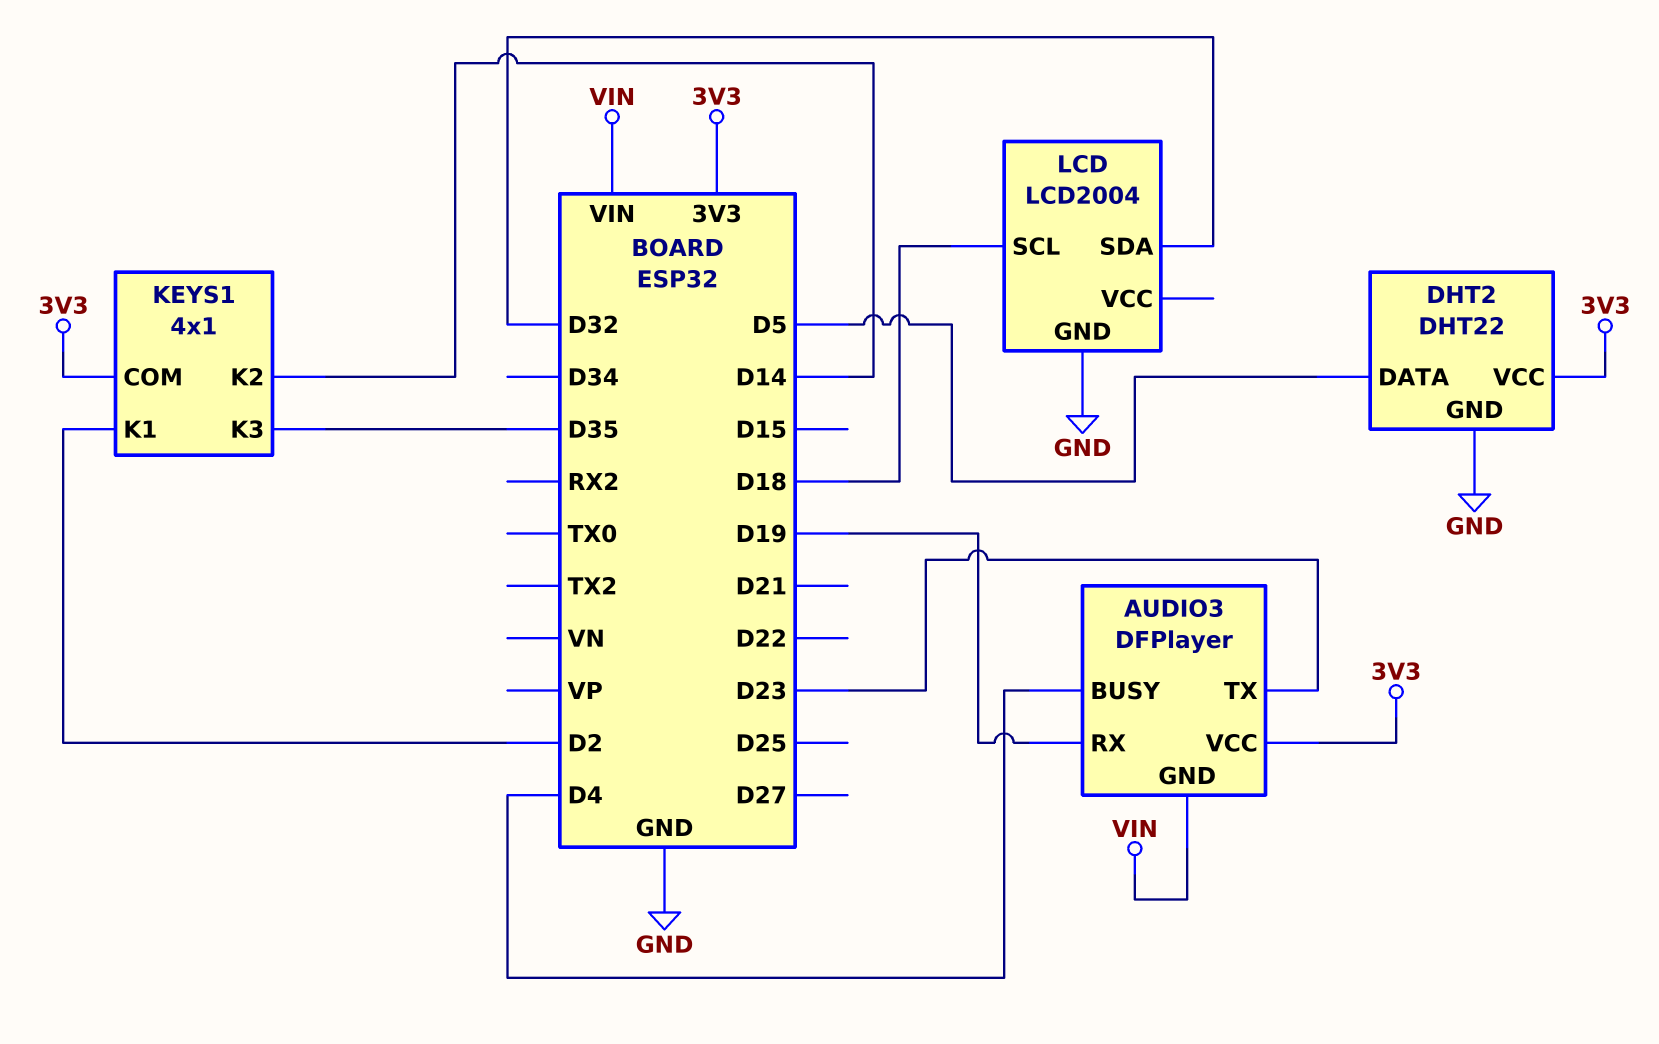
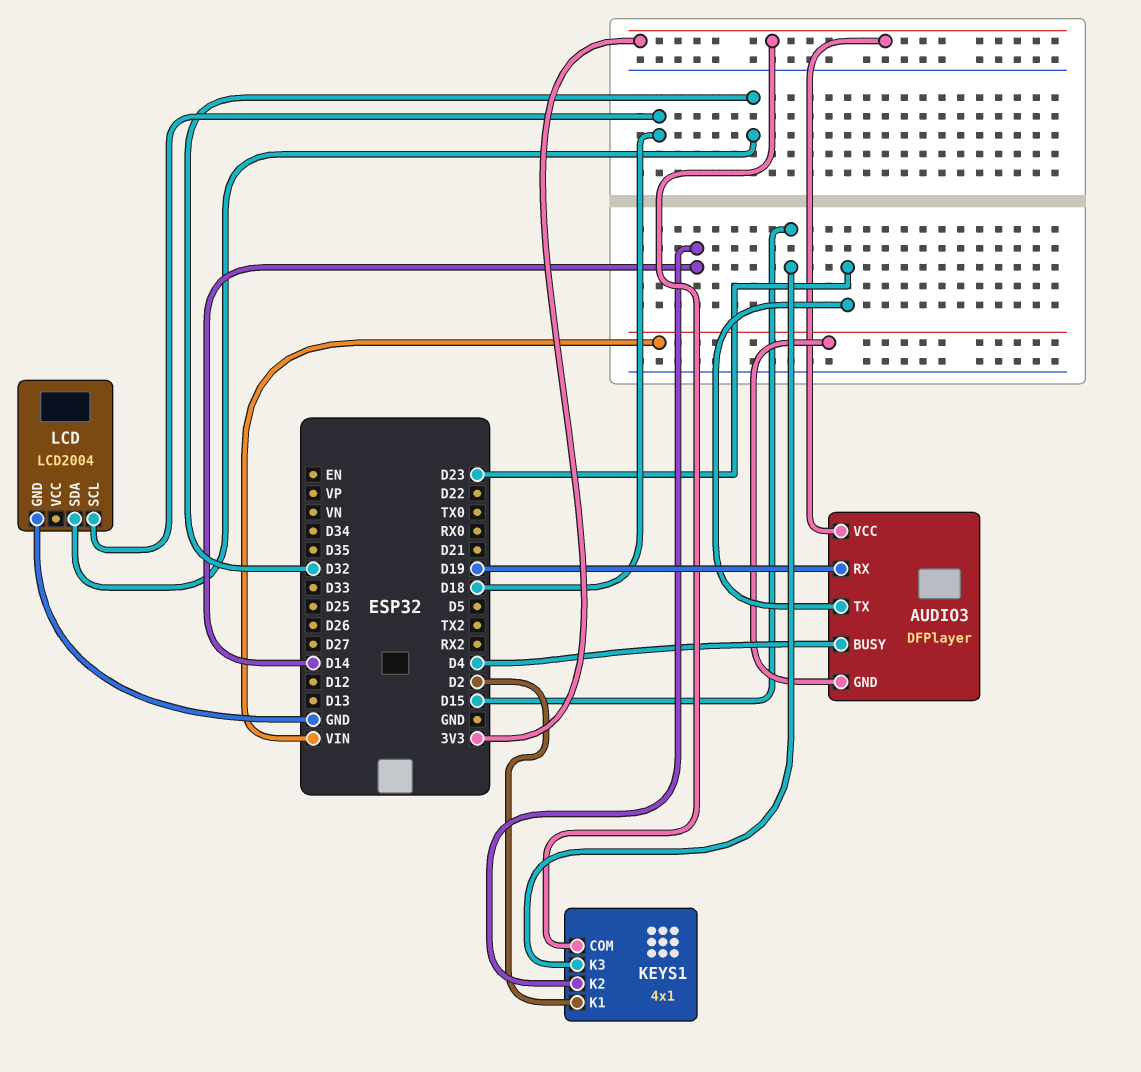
DHT2: DHT22 -> none
DHT2 pin DATA: D5 -> none
DHT2 pin GND: GND -> none
DHT2 pin VCC: 3V3 -> none
KEYS1 pin K3: D35 -> D15

